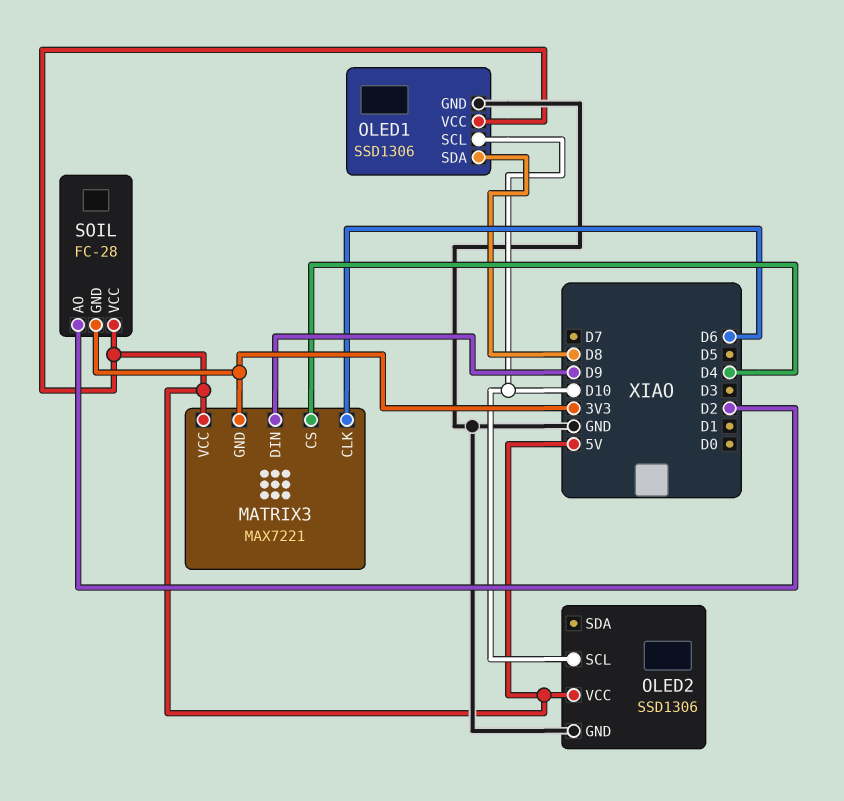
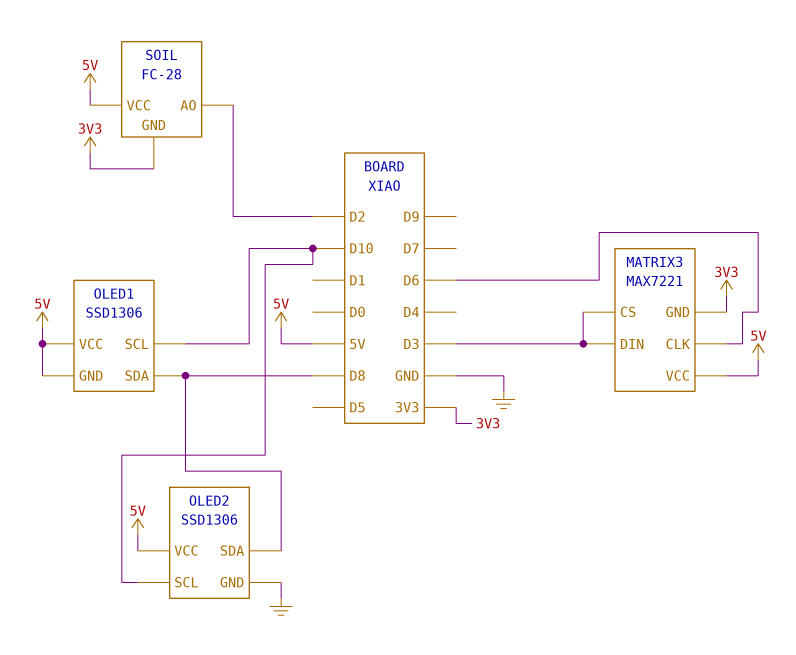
MATRIX3 pin CS: D4 -> D3
MATRIX3 pin DIN: D9 -> D3
OLED1 pin GND: GND -> 5V
OLED2 pin SDA: none -> D8

